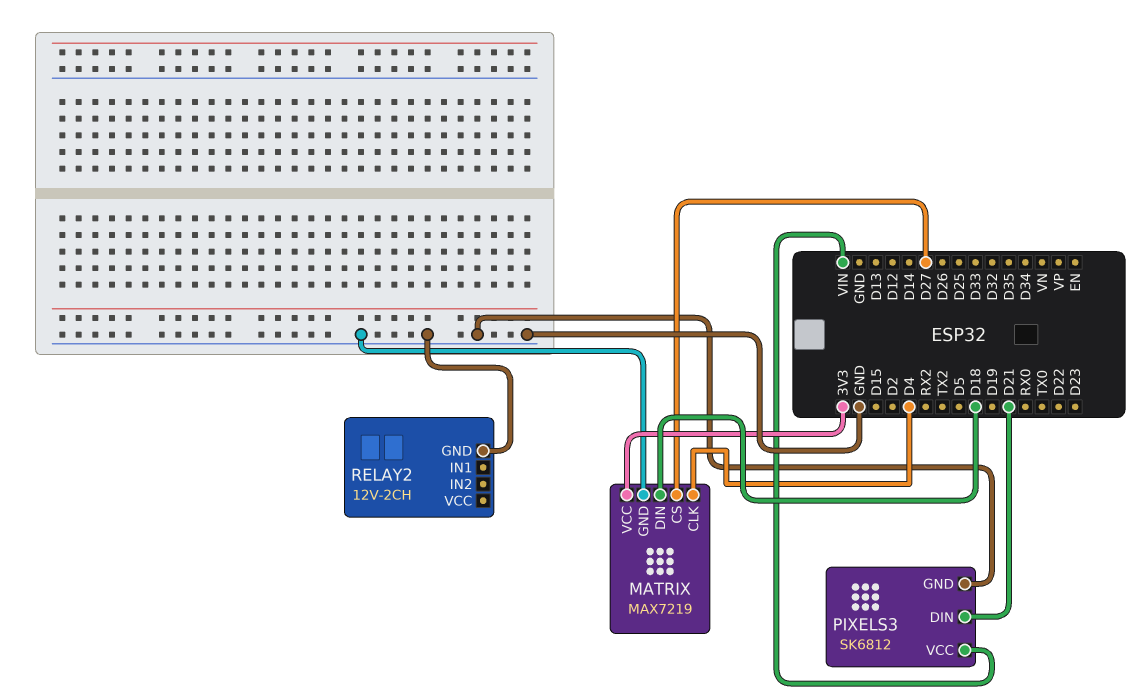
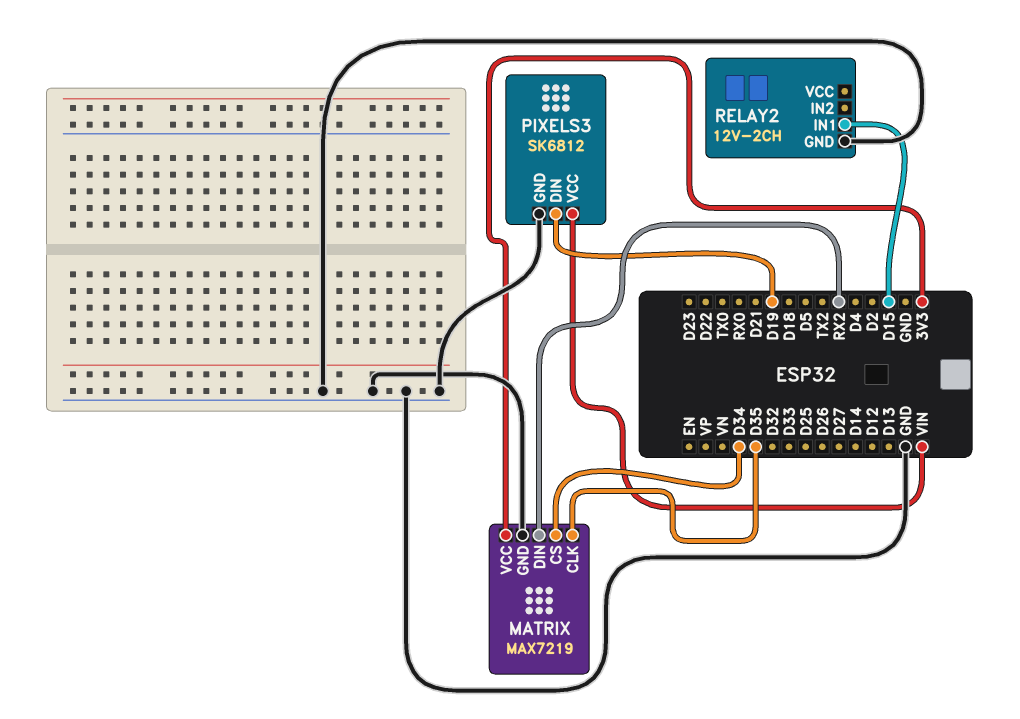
MATRIX pin CLK: D4 -> D35
MATRIX pin CS: D27 -> D34
MATRIX pin DIN: D18 -> RX2
PIXELS3 pin DIN: D21 -> D19
RELAY2 pin IN1: none -> D15

